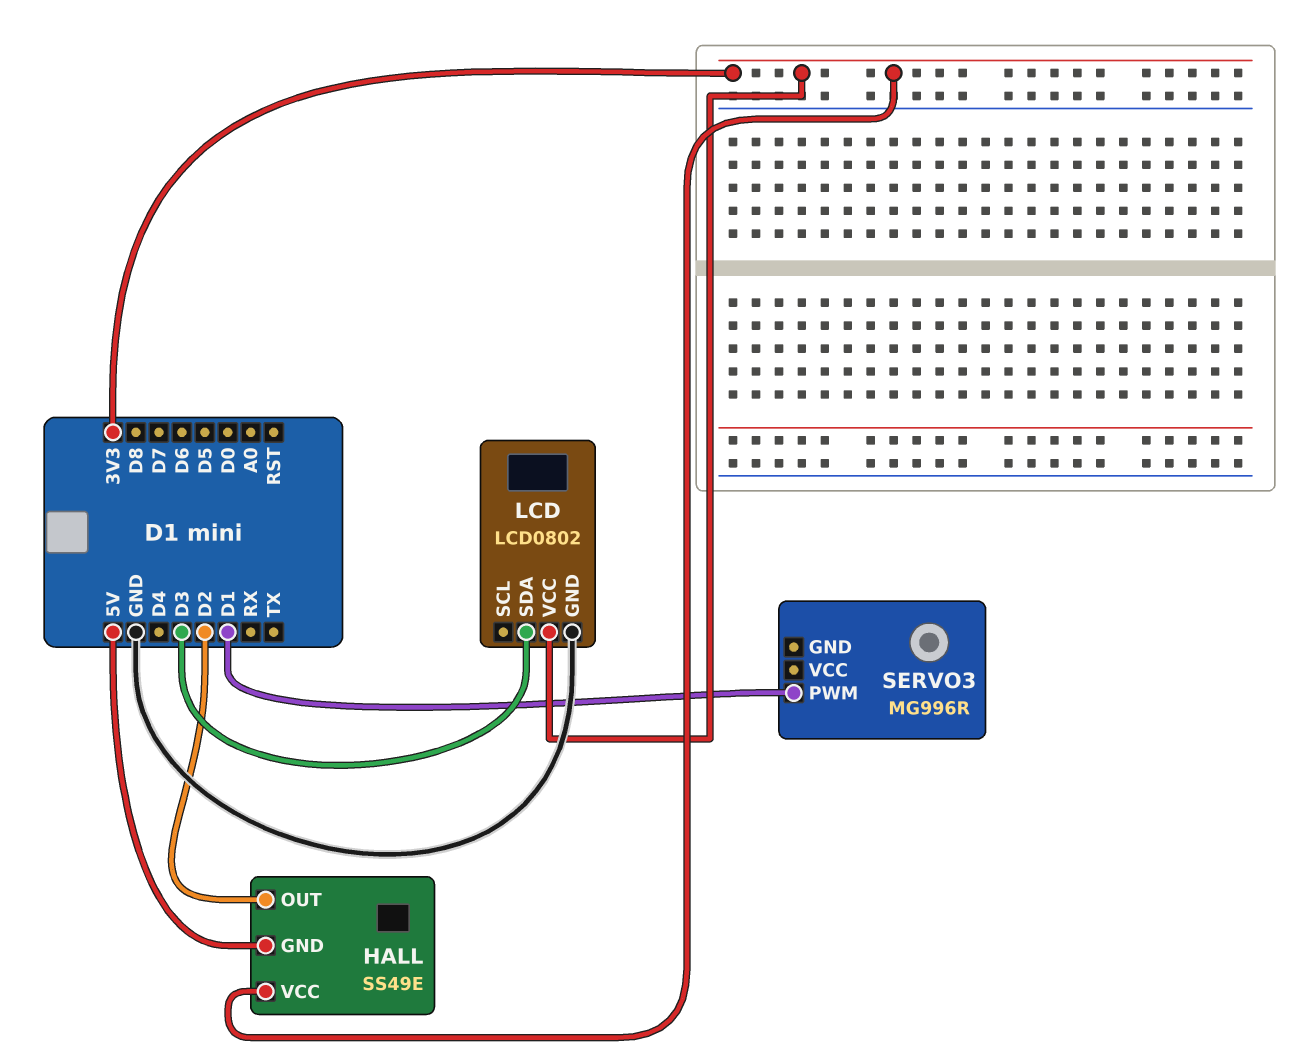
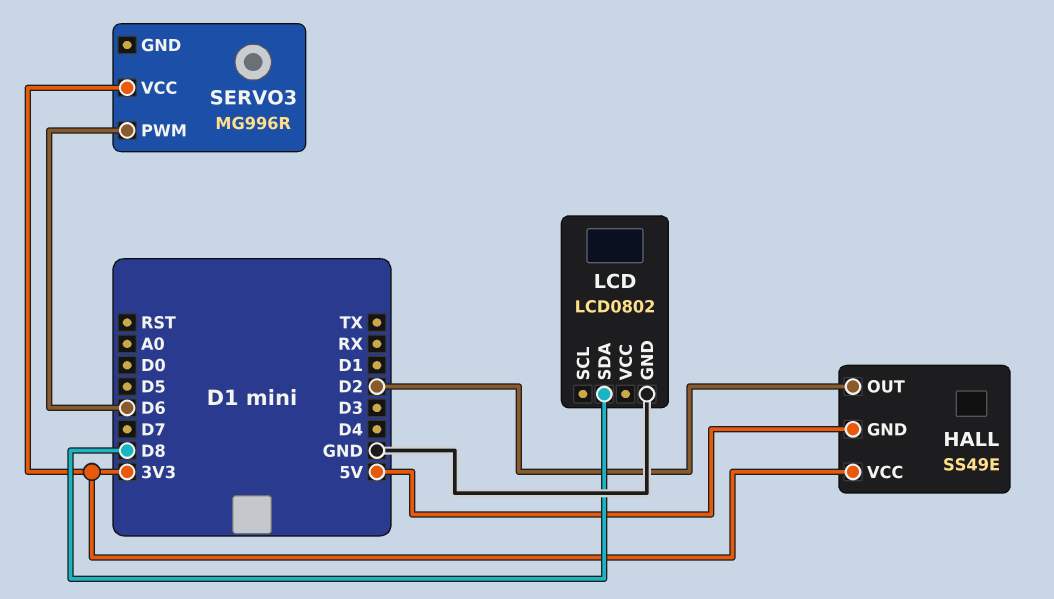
LCD pin SDA: D3 -> D8
LCD pin VCC: 3V3 -> none
SERVO3 pin PWM: D1 -> D6
SERVO3 pin VCC: none -> 3V3

